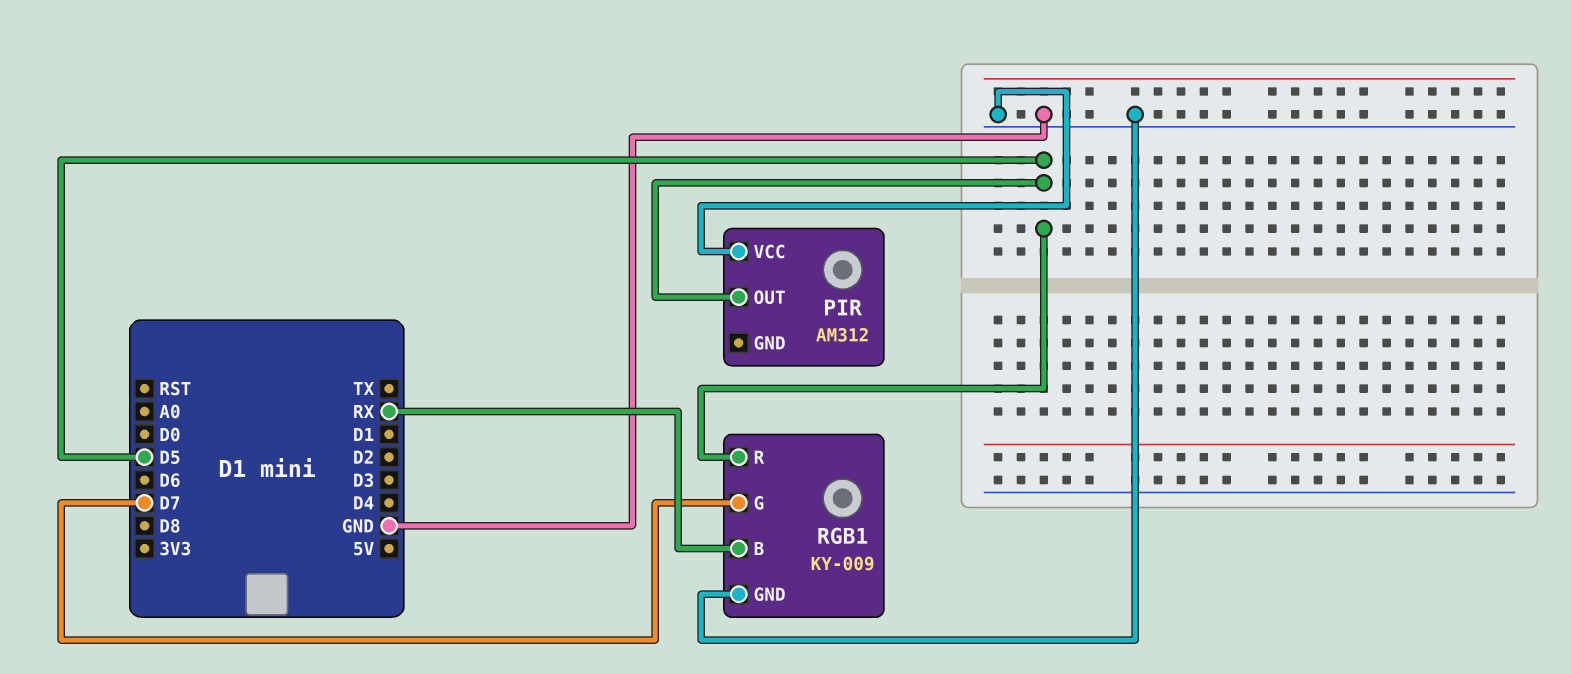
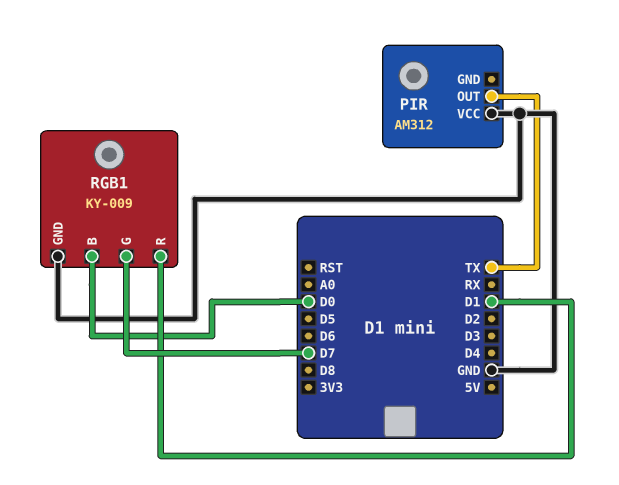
PIR pin OUT: D5 -> TX
RGB1 pin B: RX -> D0
RGB1 pin R: D5 -> D1

